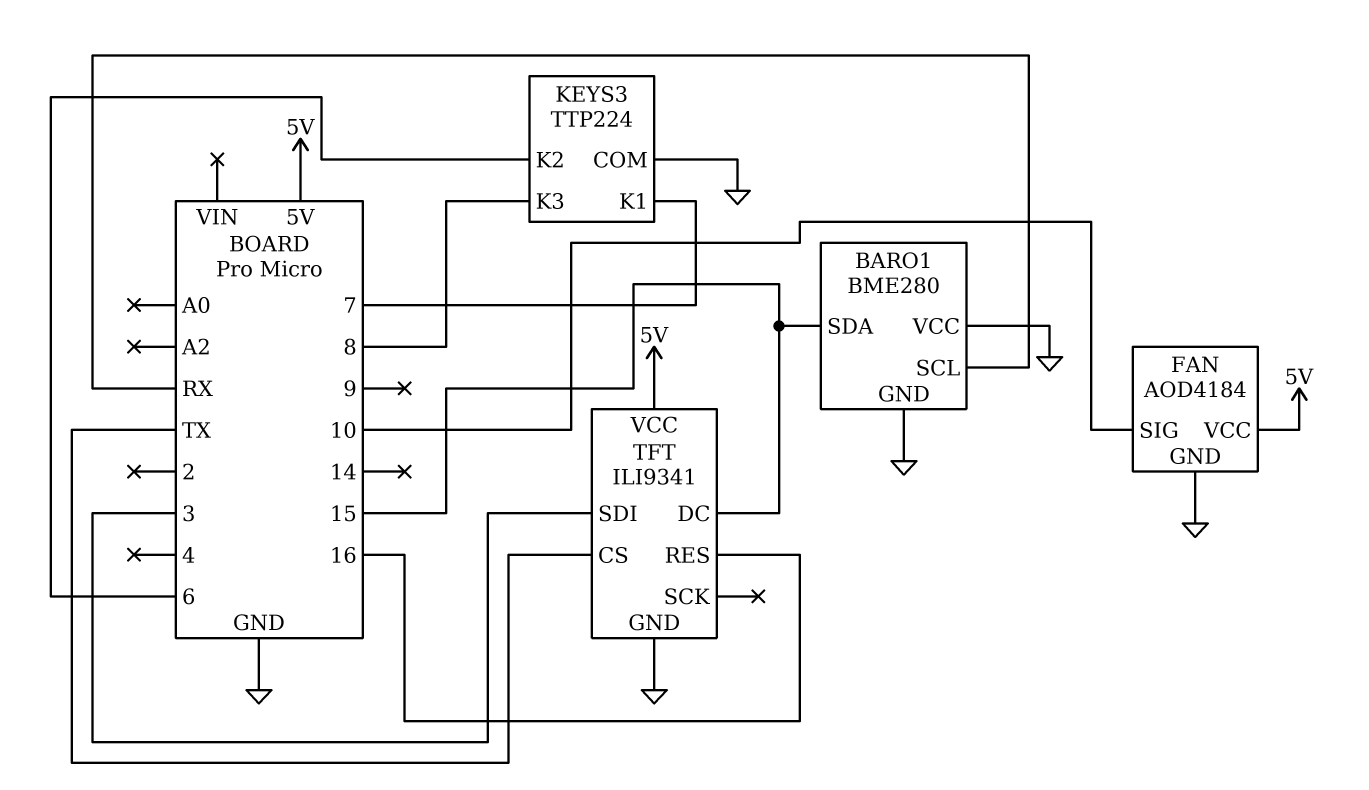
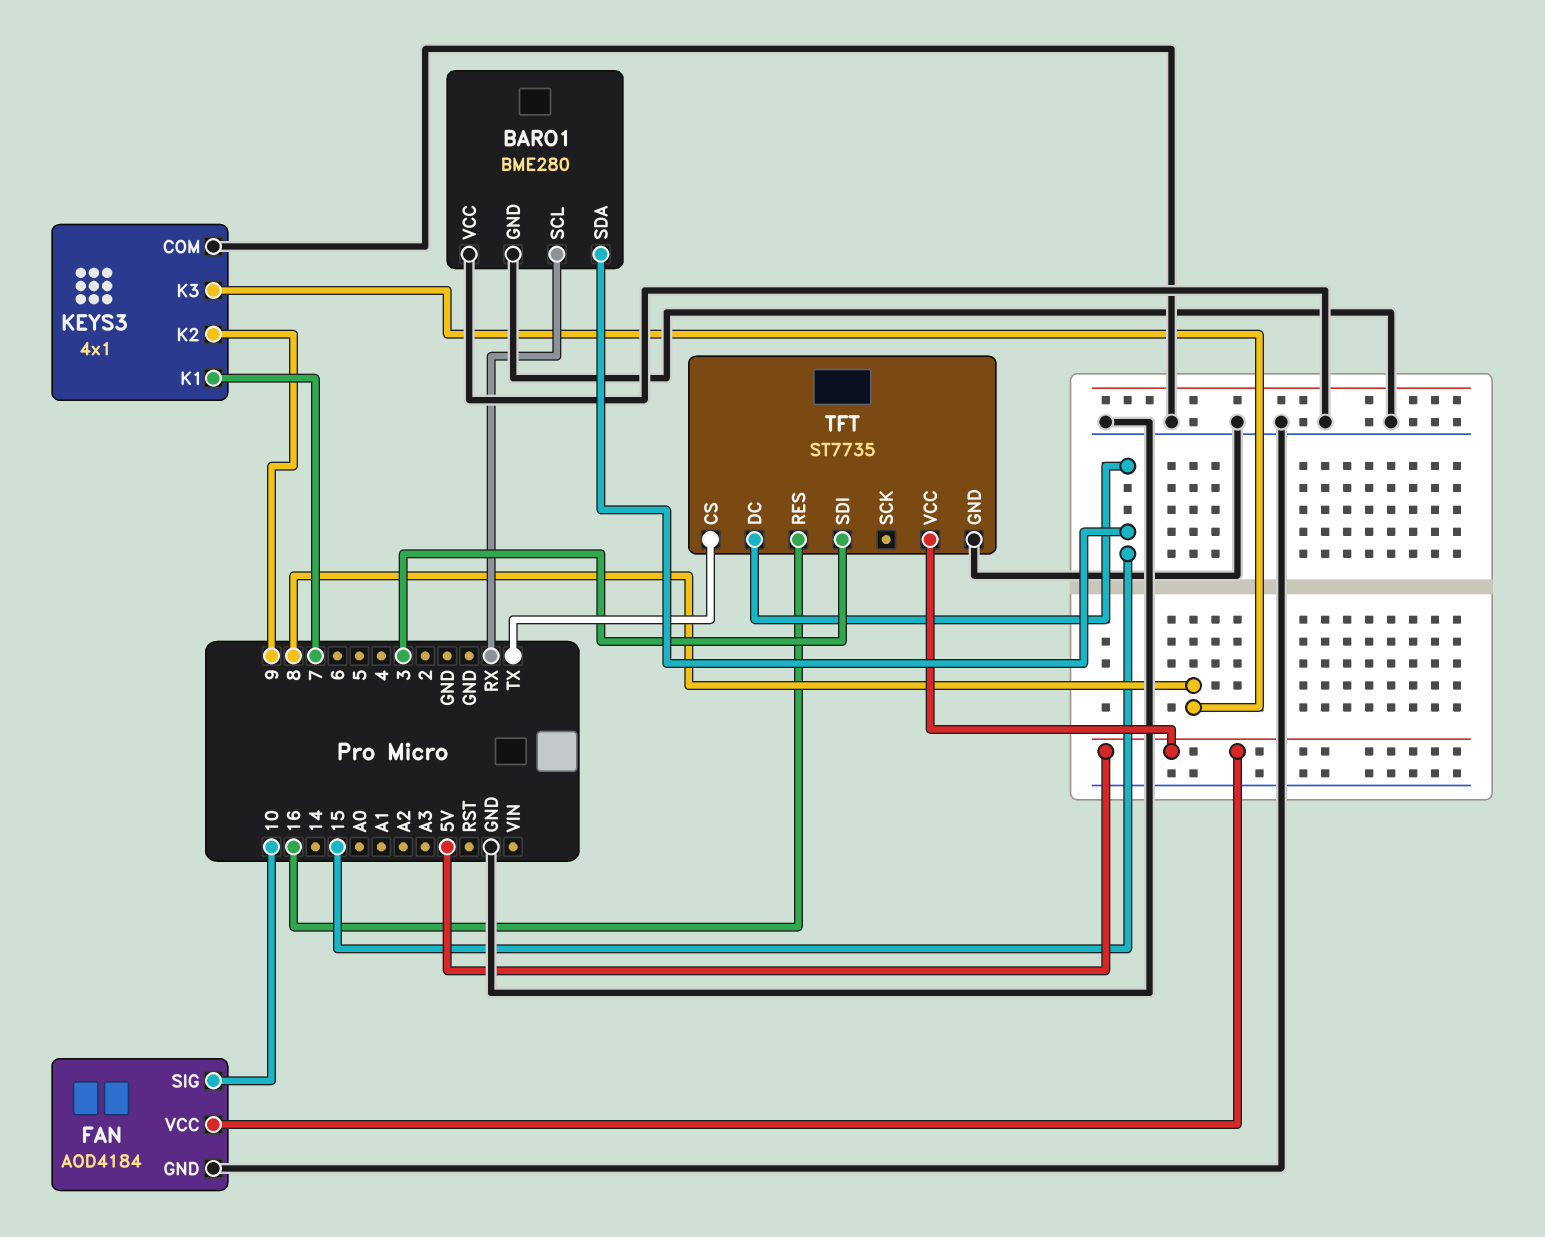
KEYS3: TTP224 -> 4x1
KEYS3 pin K2: 6 -> 9
TFT: ILI9341 -> ST7735

